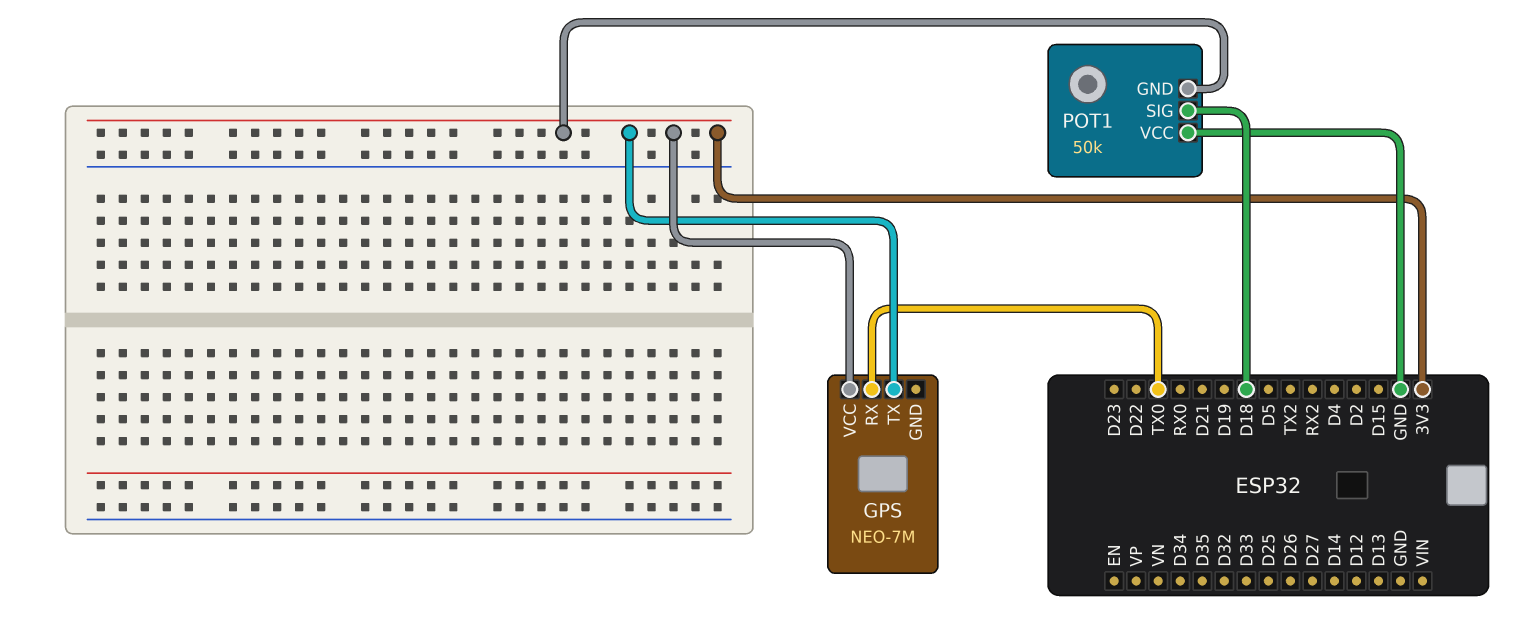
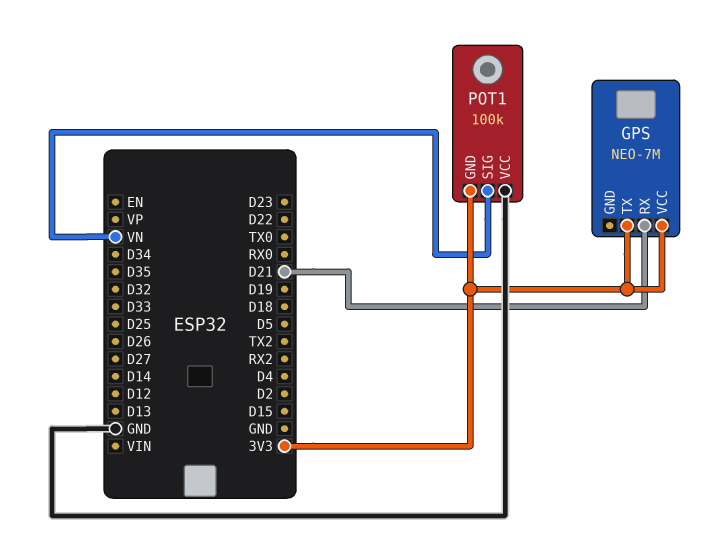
GPS pin RX: TX0 -> D21
POT1: 50k -> 100k
POT1 pin SIG: D18 -> VN

